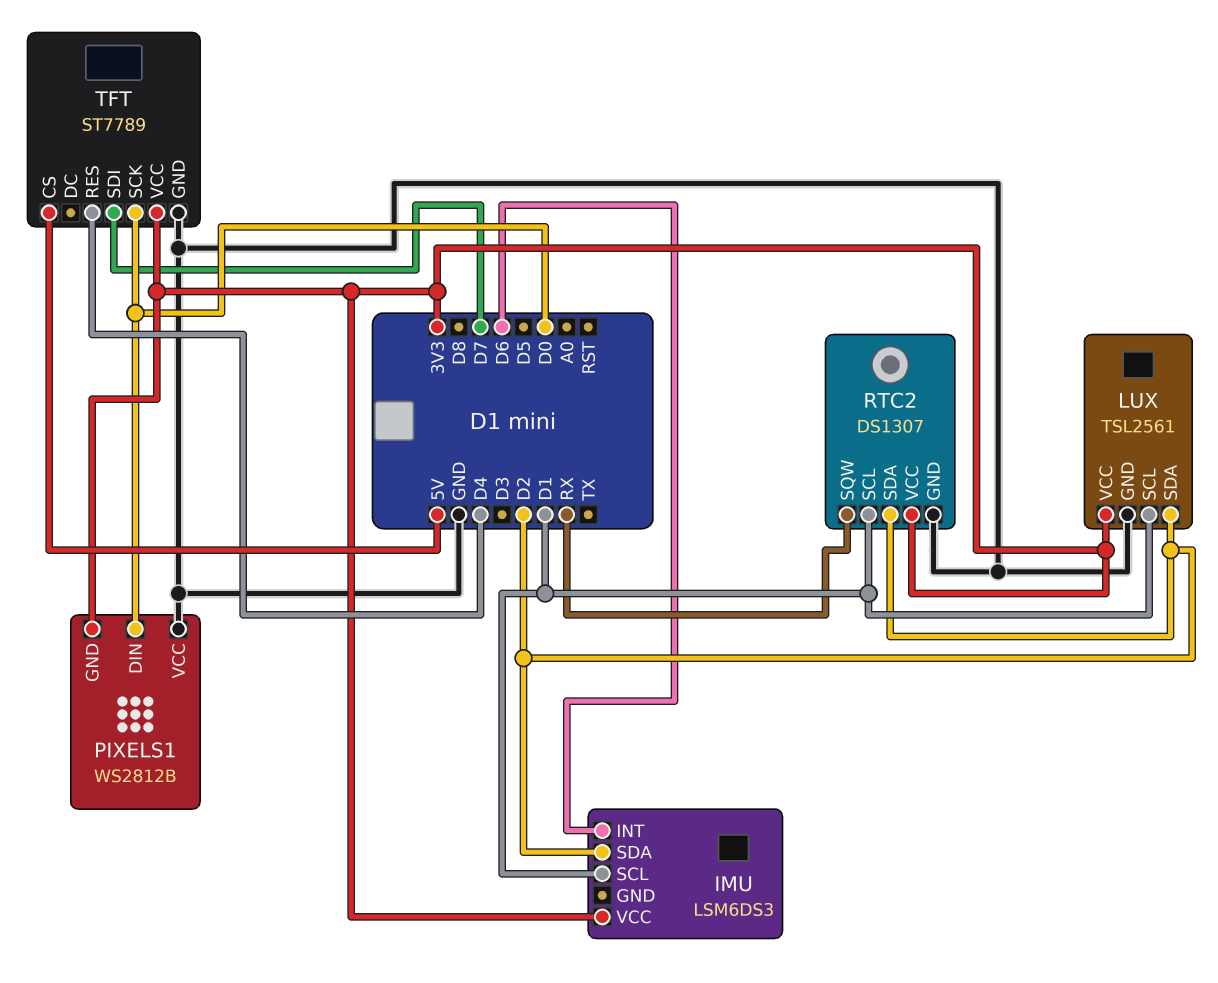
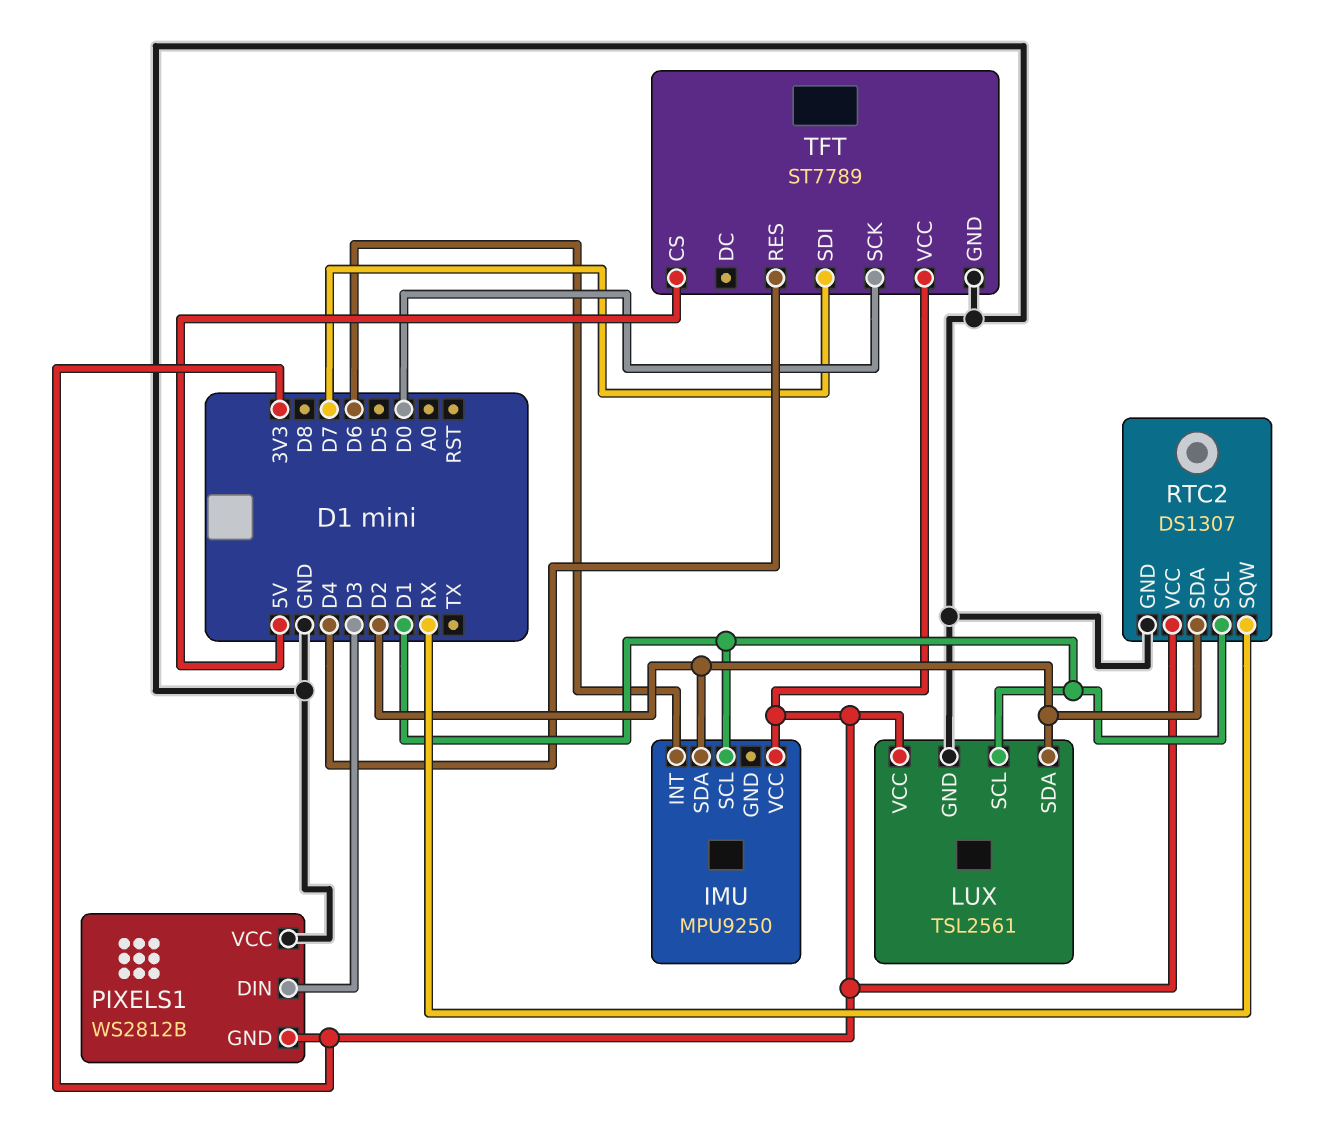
IMU: LSM6DS3 -> MPU9250
PIXELS1 pin DIN: D0 -> D3

